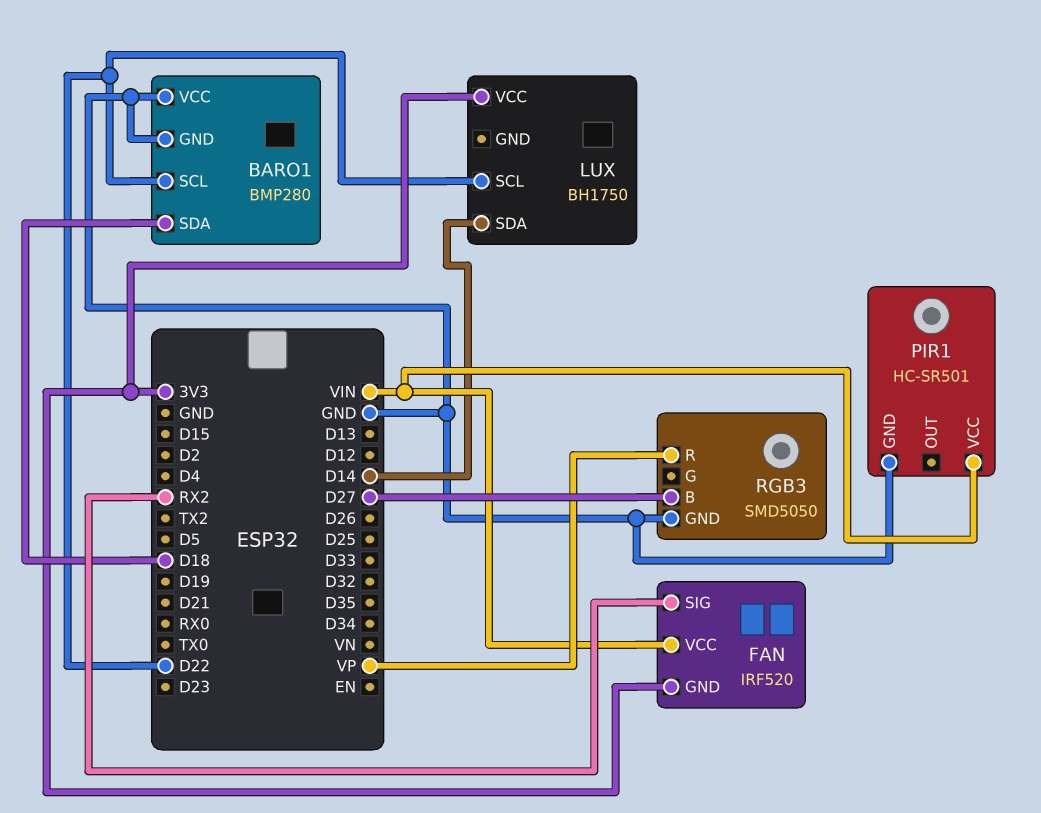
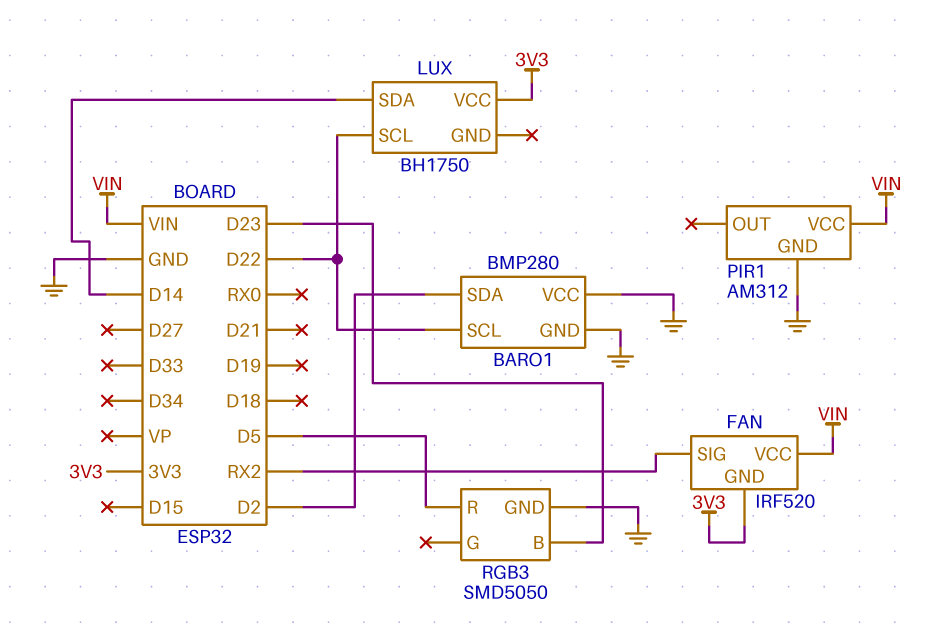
BARO1 pin SDA: D18 -> D2
PIR1: HC-SR501 -> AM312
RGB3 pin B: D27 -> D23
RGB3 pin R: VP -> D5

